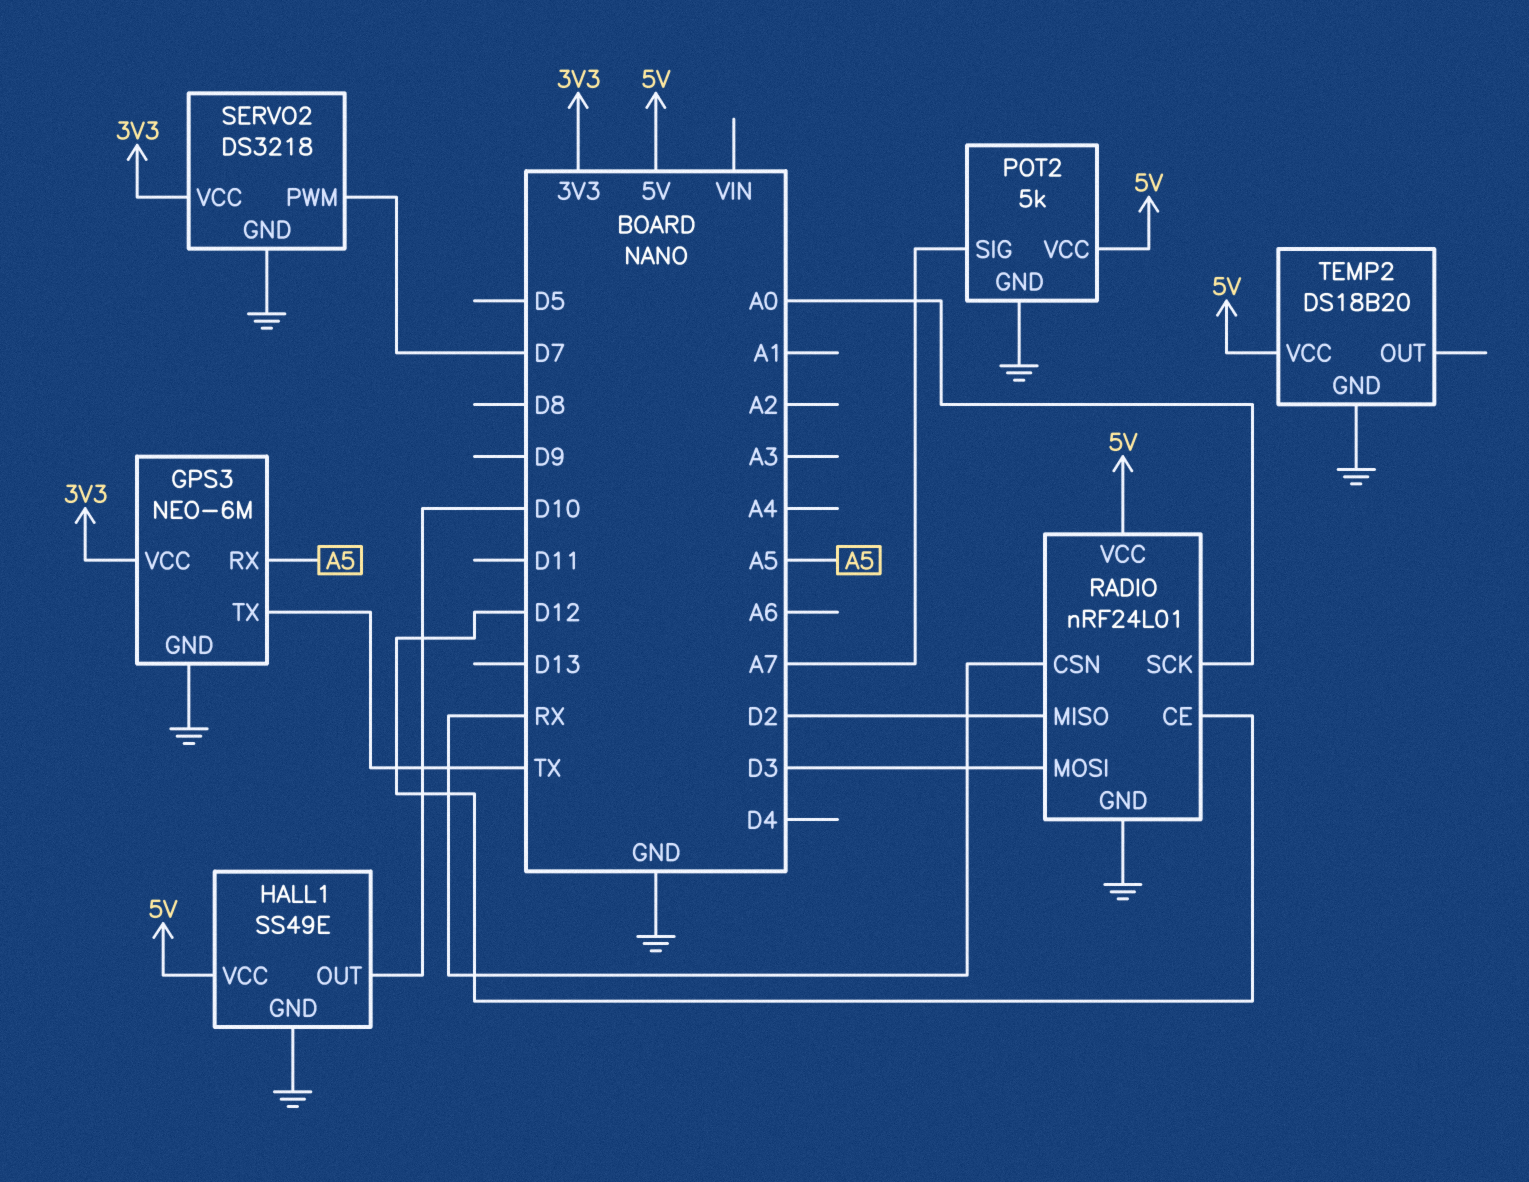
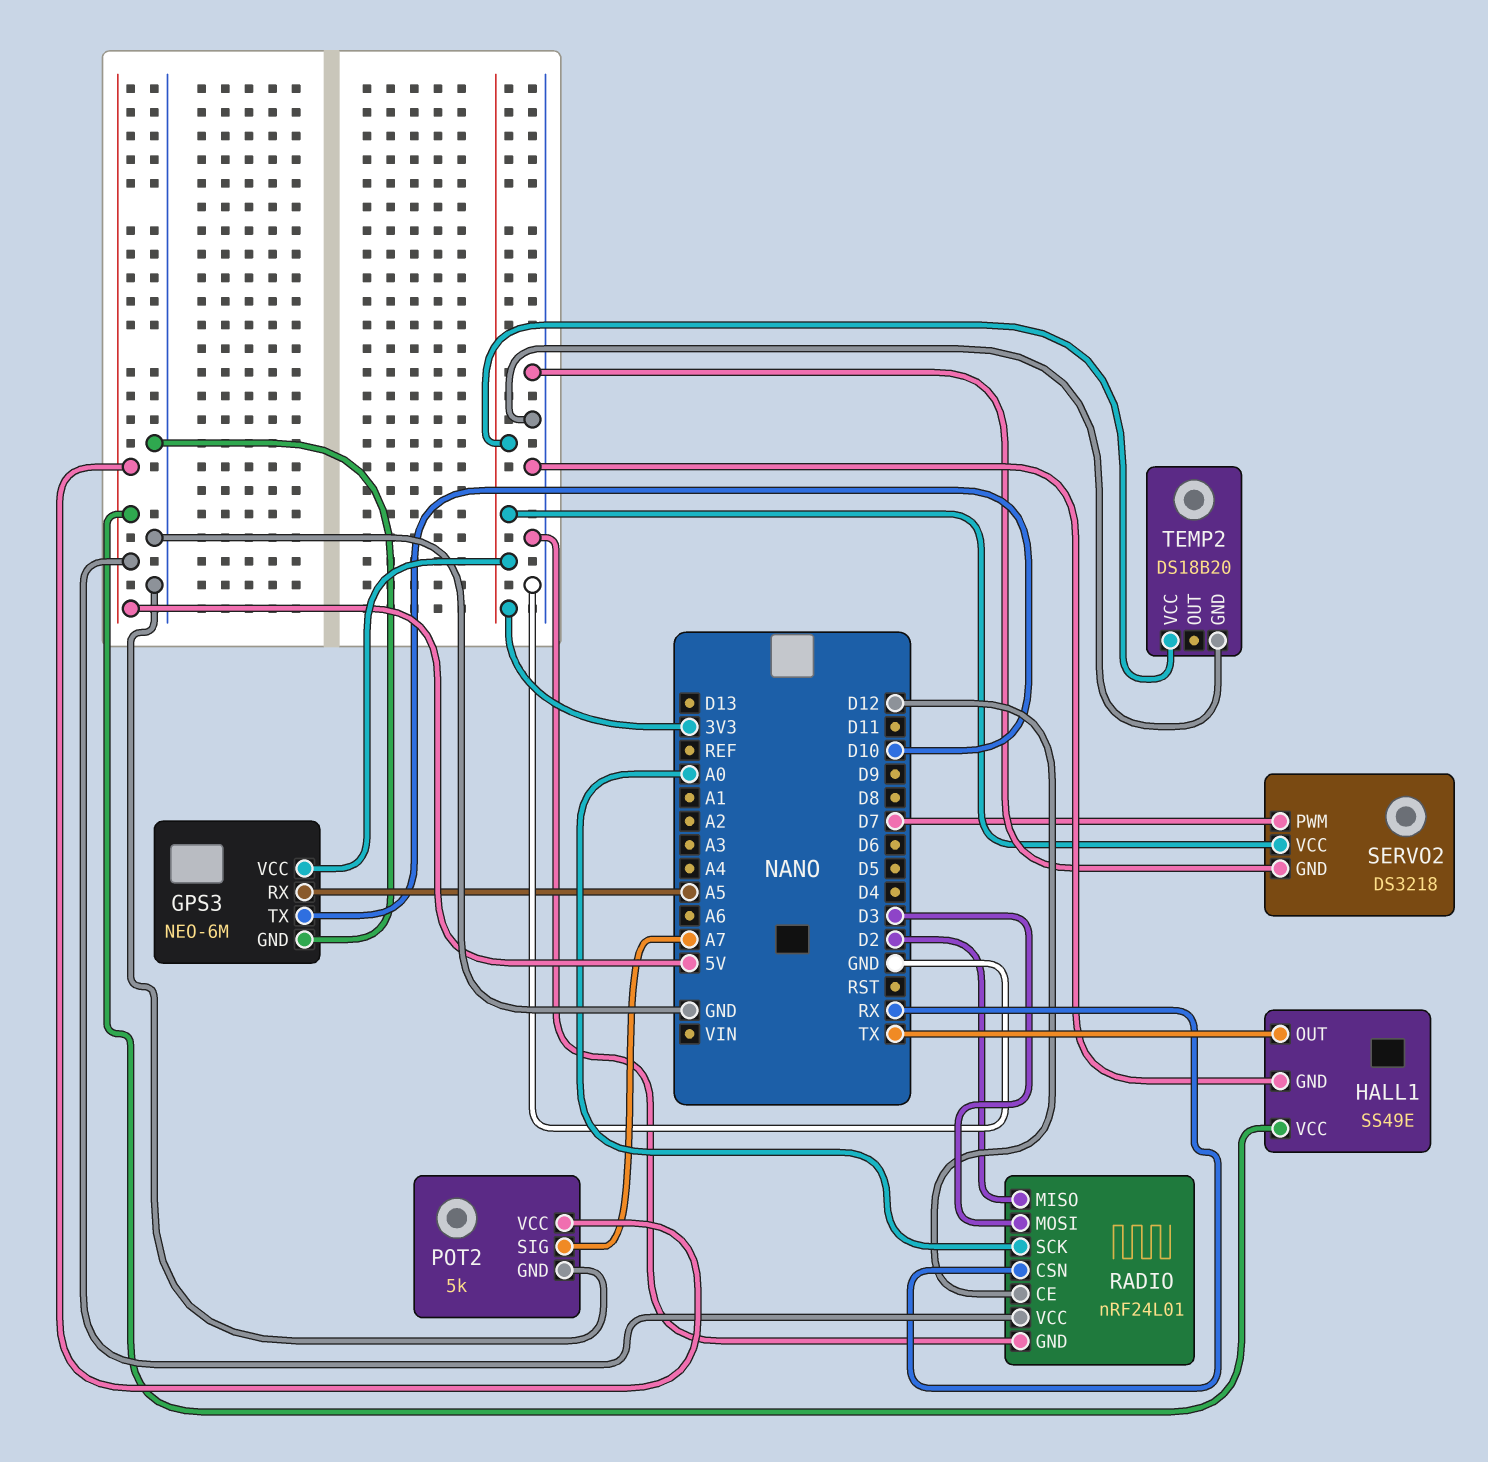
GPS3 pin TX: TX -> D10
HALL1 pin OUT: D10 -> TX
TEMP2 pin VCC: 5V -> 3V3

